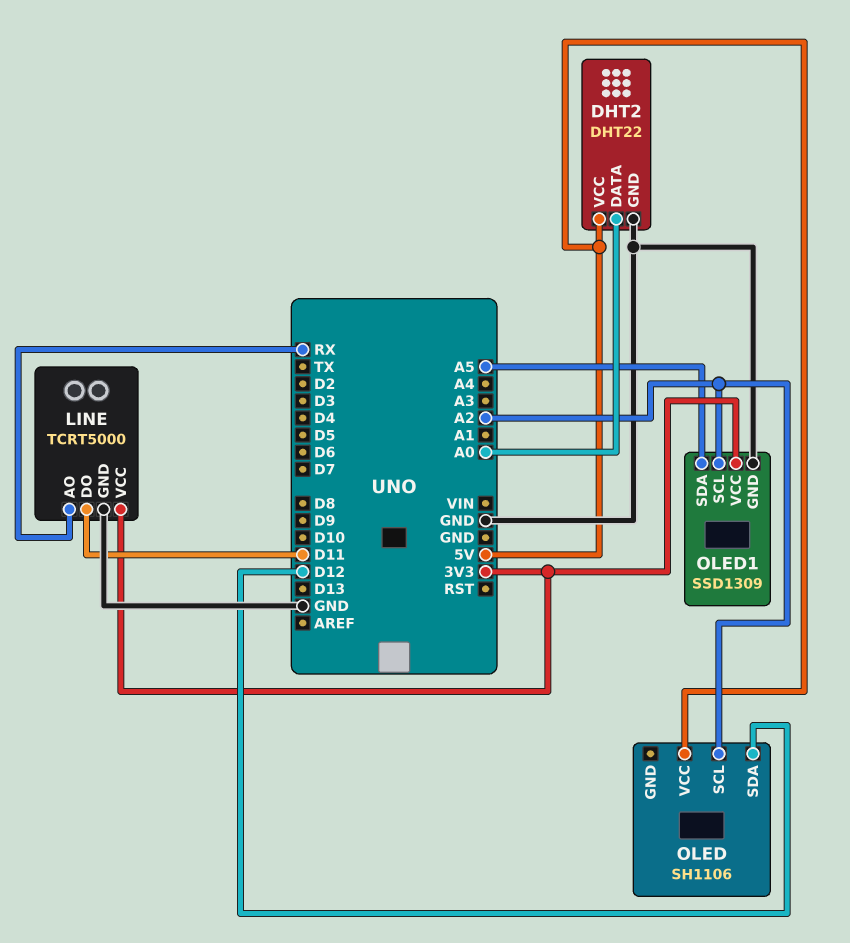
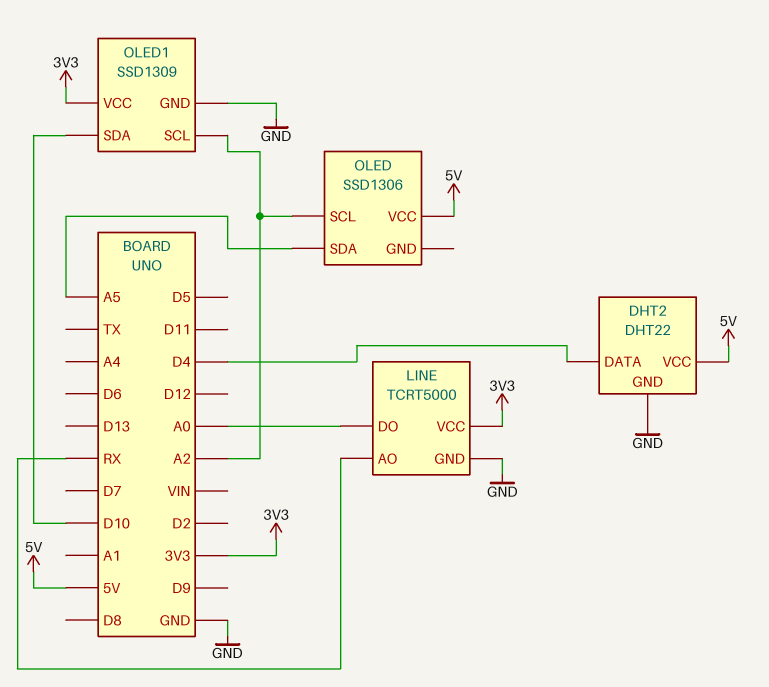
DHT2 pin DATA: A0 -> D4
LINE pin DO: D11 -> A0
OLED: SH1106 -> SSD1306
OLED pin SDA: D12 -> A5
OLED1 pin SDA: A5 -> D10

